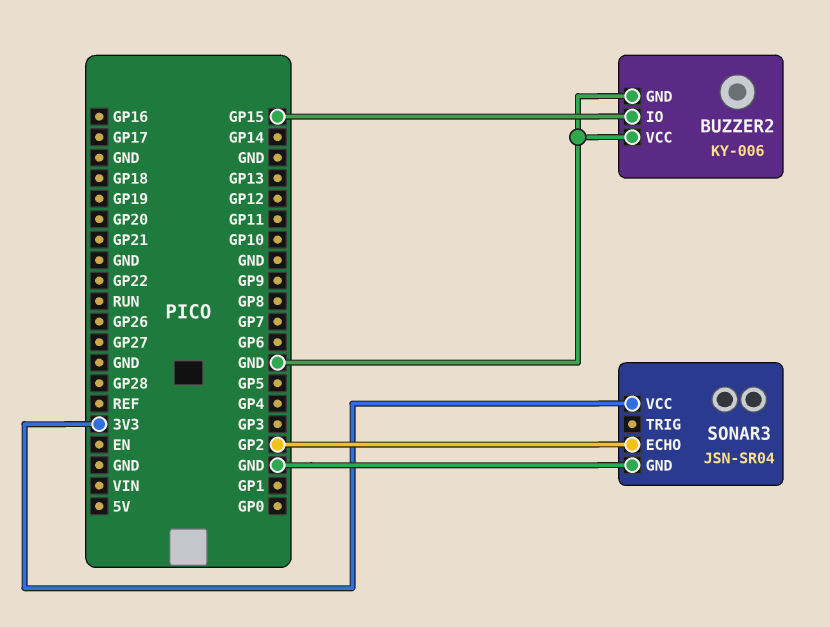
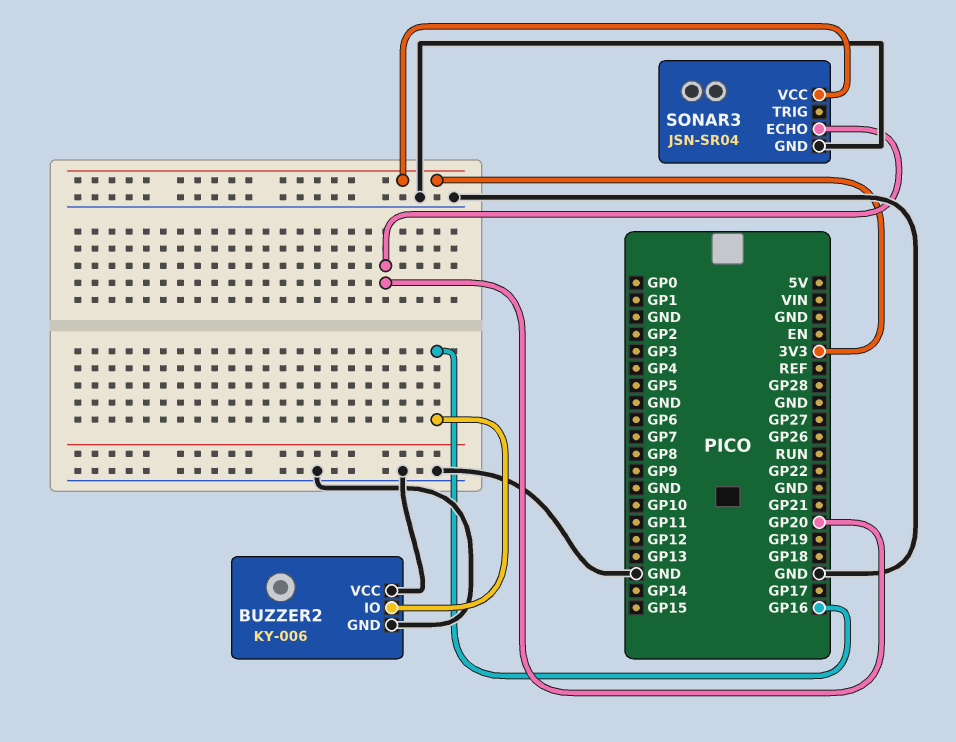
BUZZER2 pin IO: GP15 -> GP16
SONAR3 pin ECHO: GP2 -> GP20

